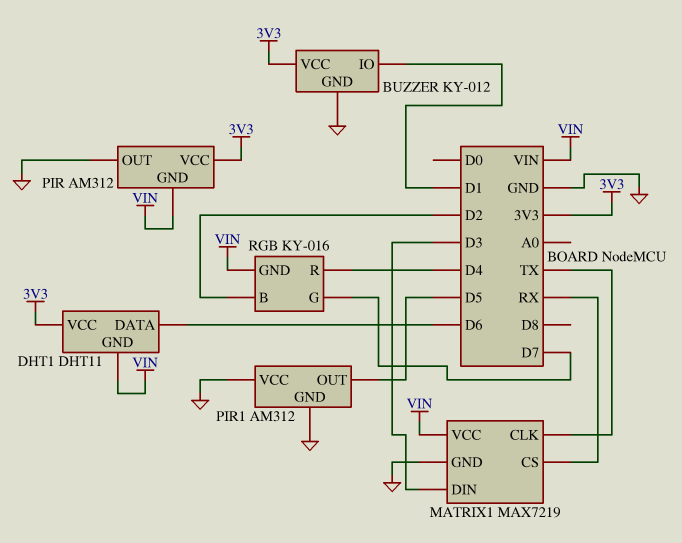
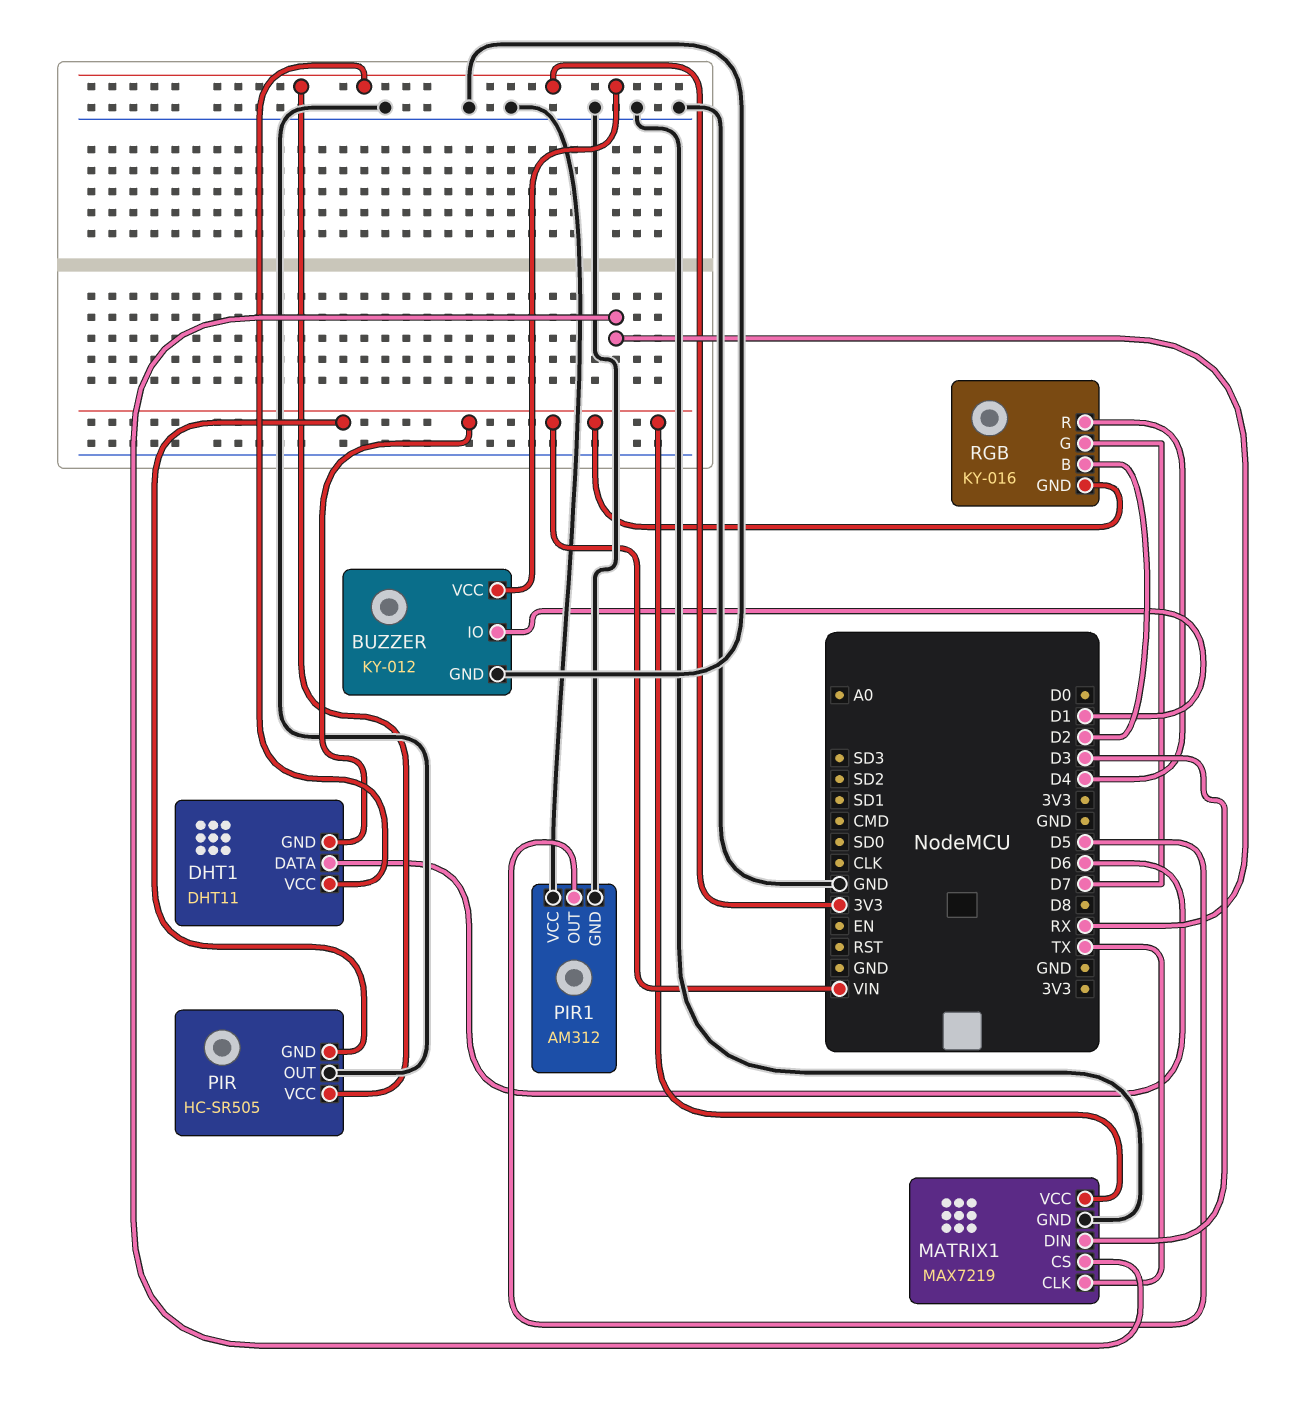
PIR: AM312 -> HC-SR505

